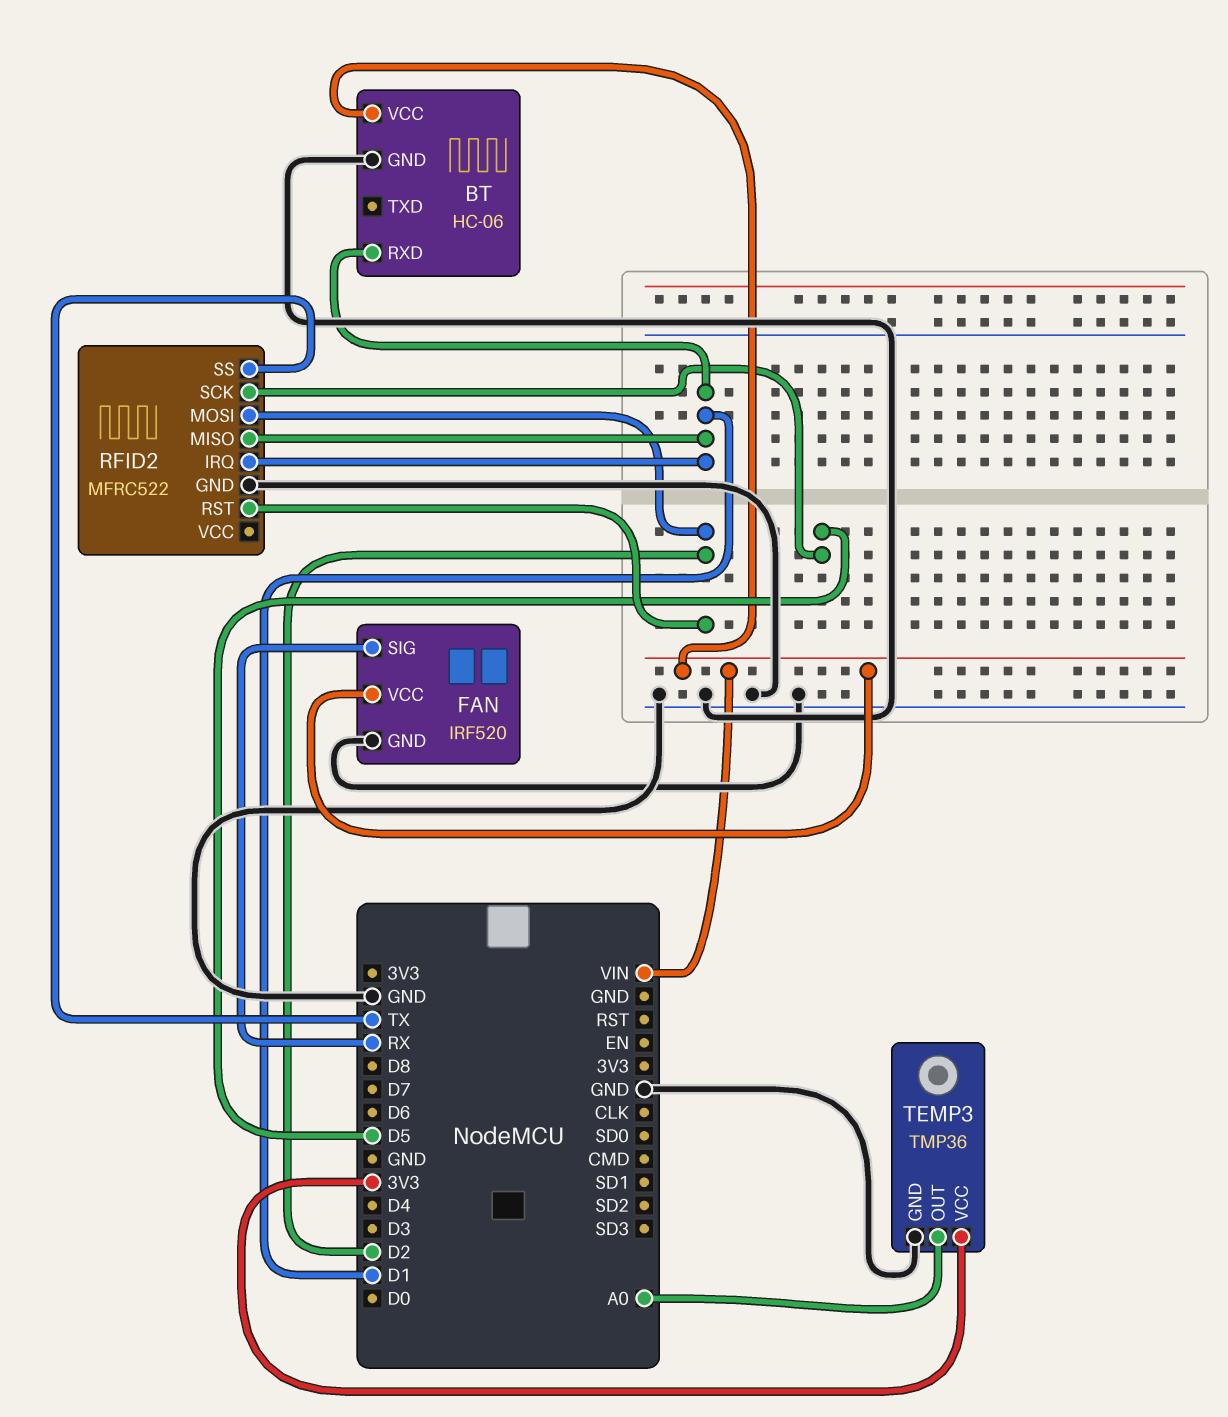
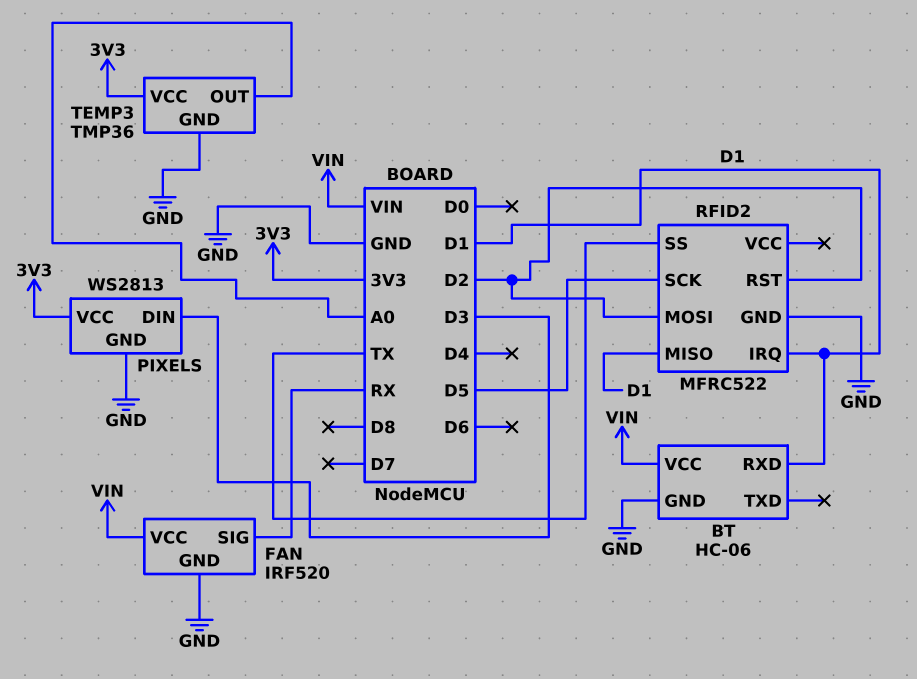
PIXELS: none -> WS2813
PIXELS pin DIN: none -> D3
PIXELS pin GND: none -> GND
PIXELS pin VCC: none -> 3V3

